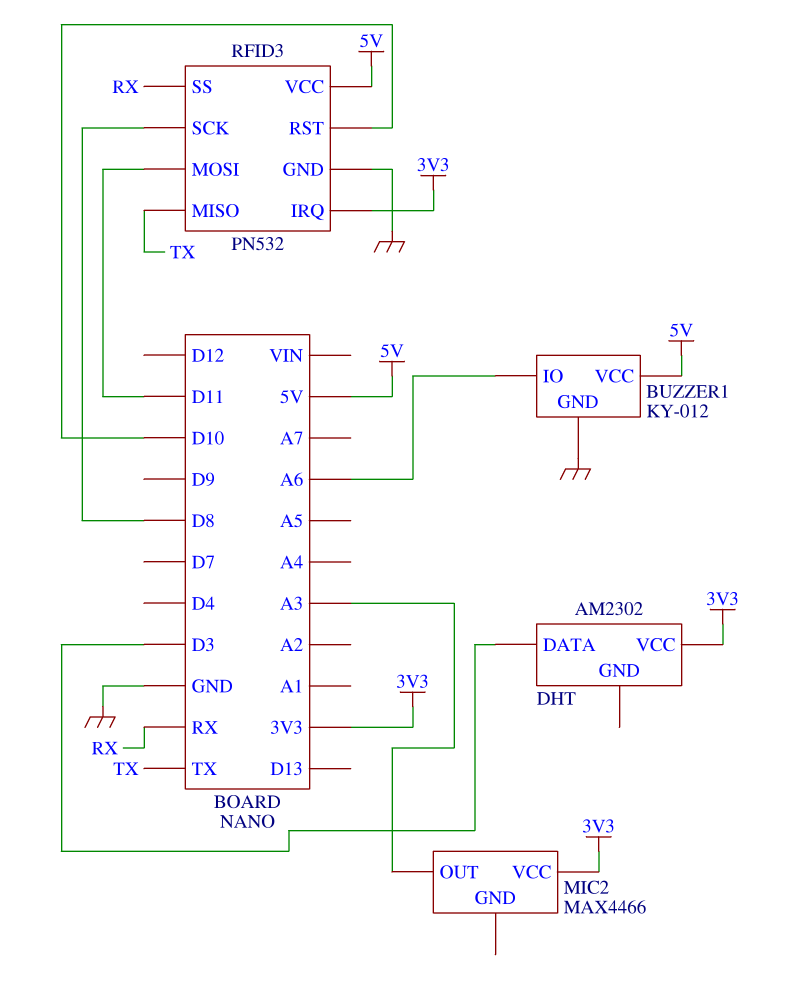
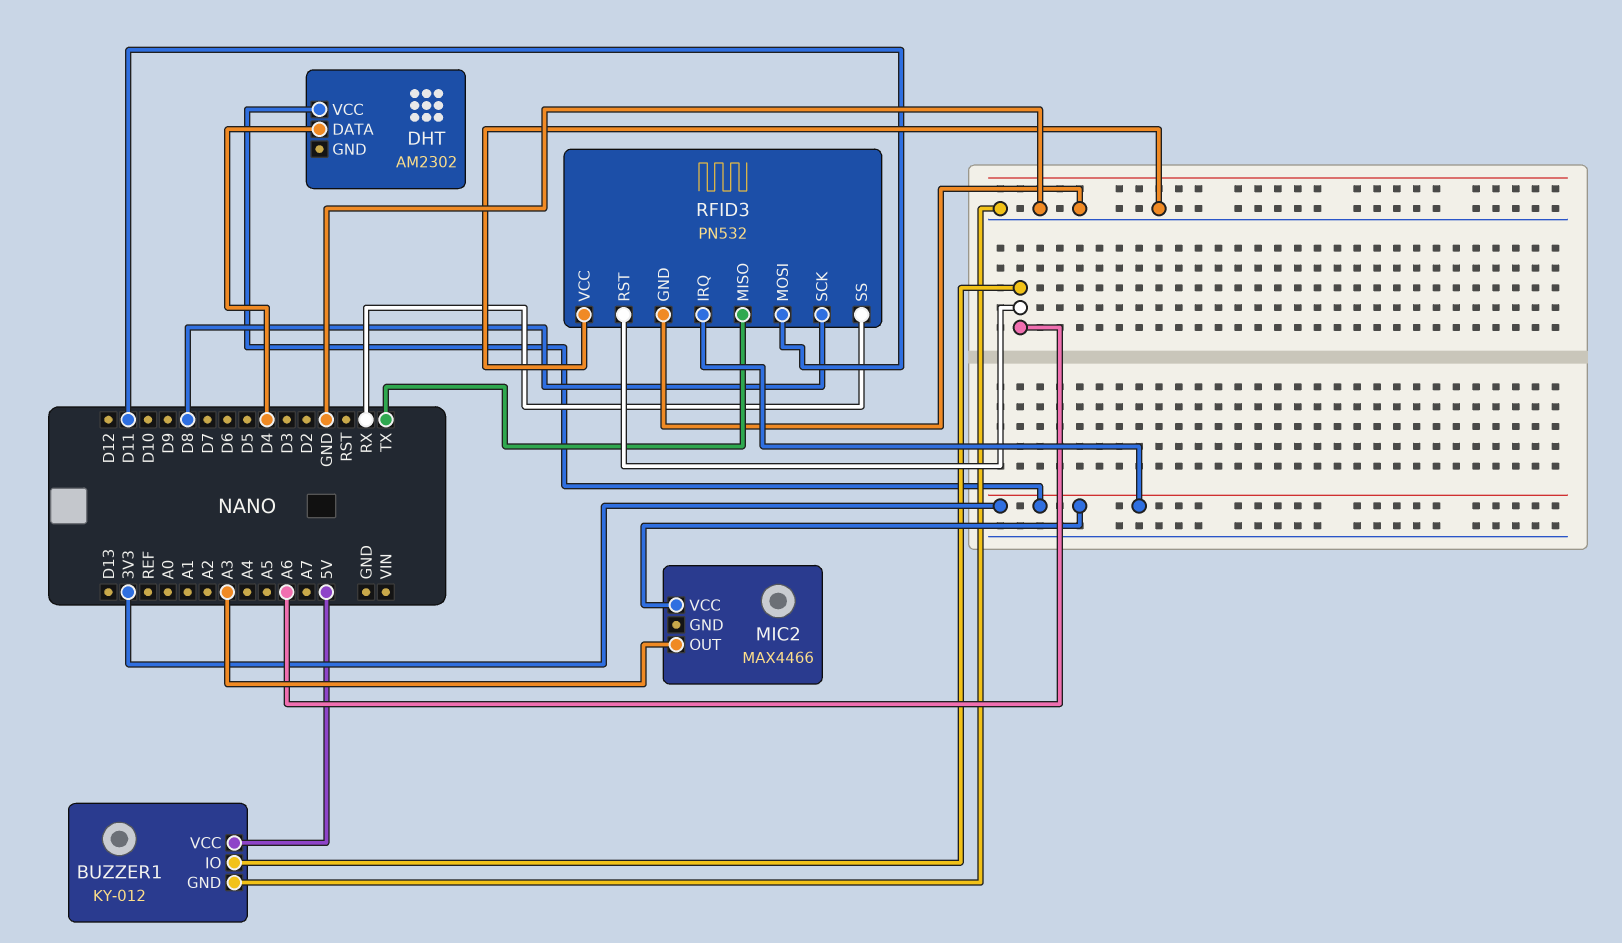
DHT pin DATA: D3 -> D4
RFID3 pin RST: D10 -> A6
RFID3 pin VCC: 5V -> GND

